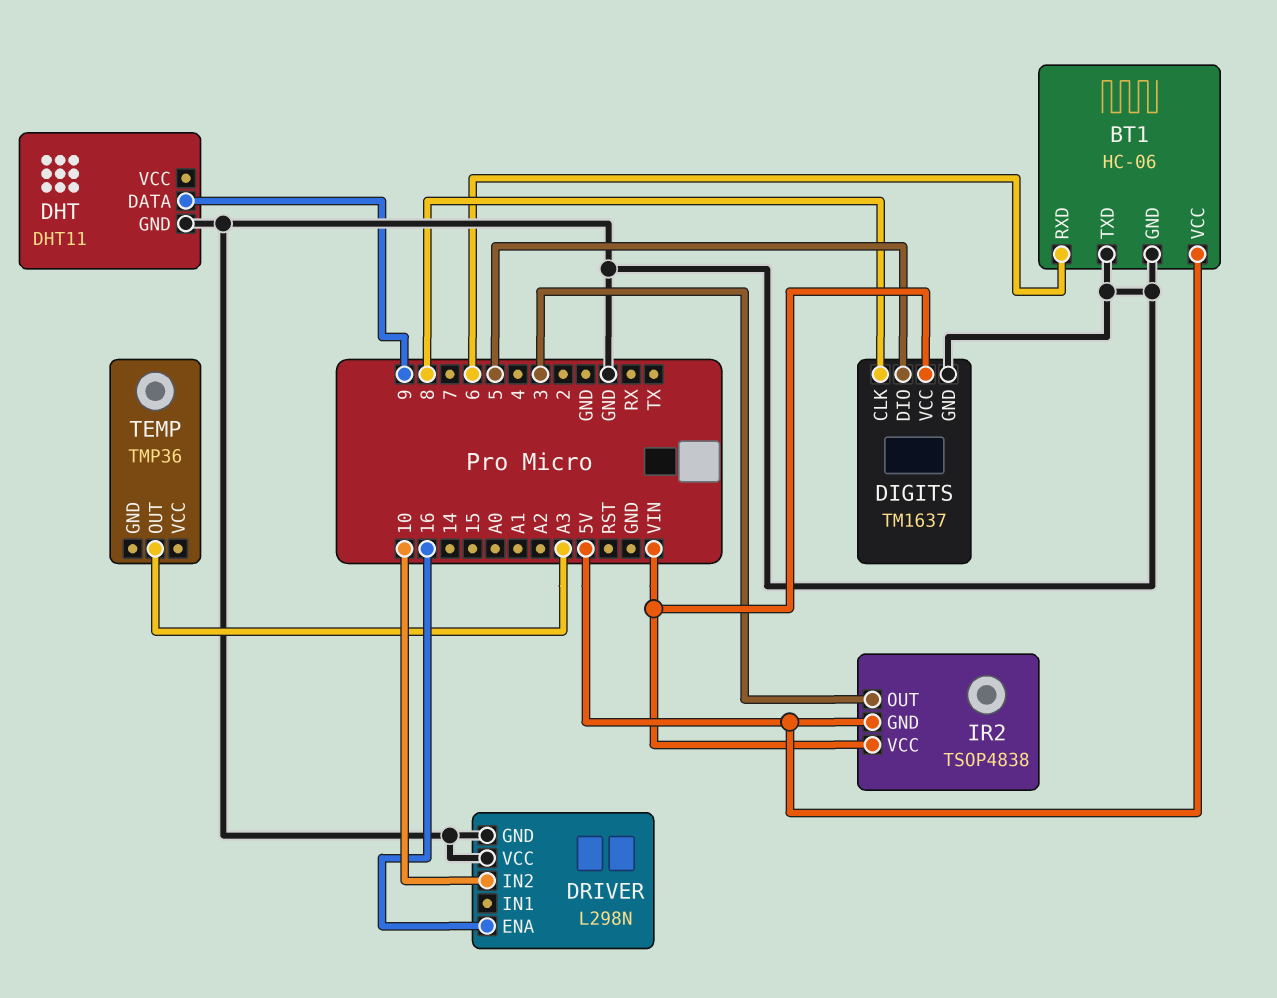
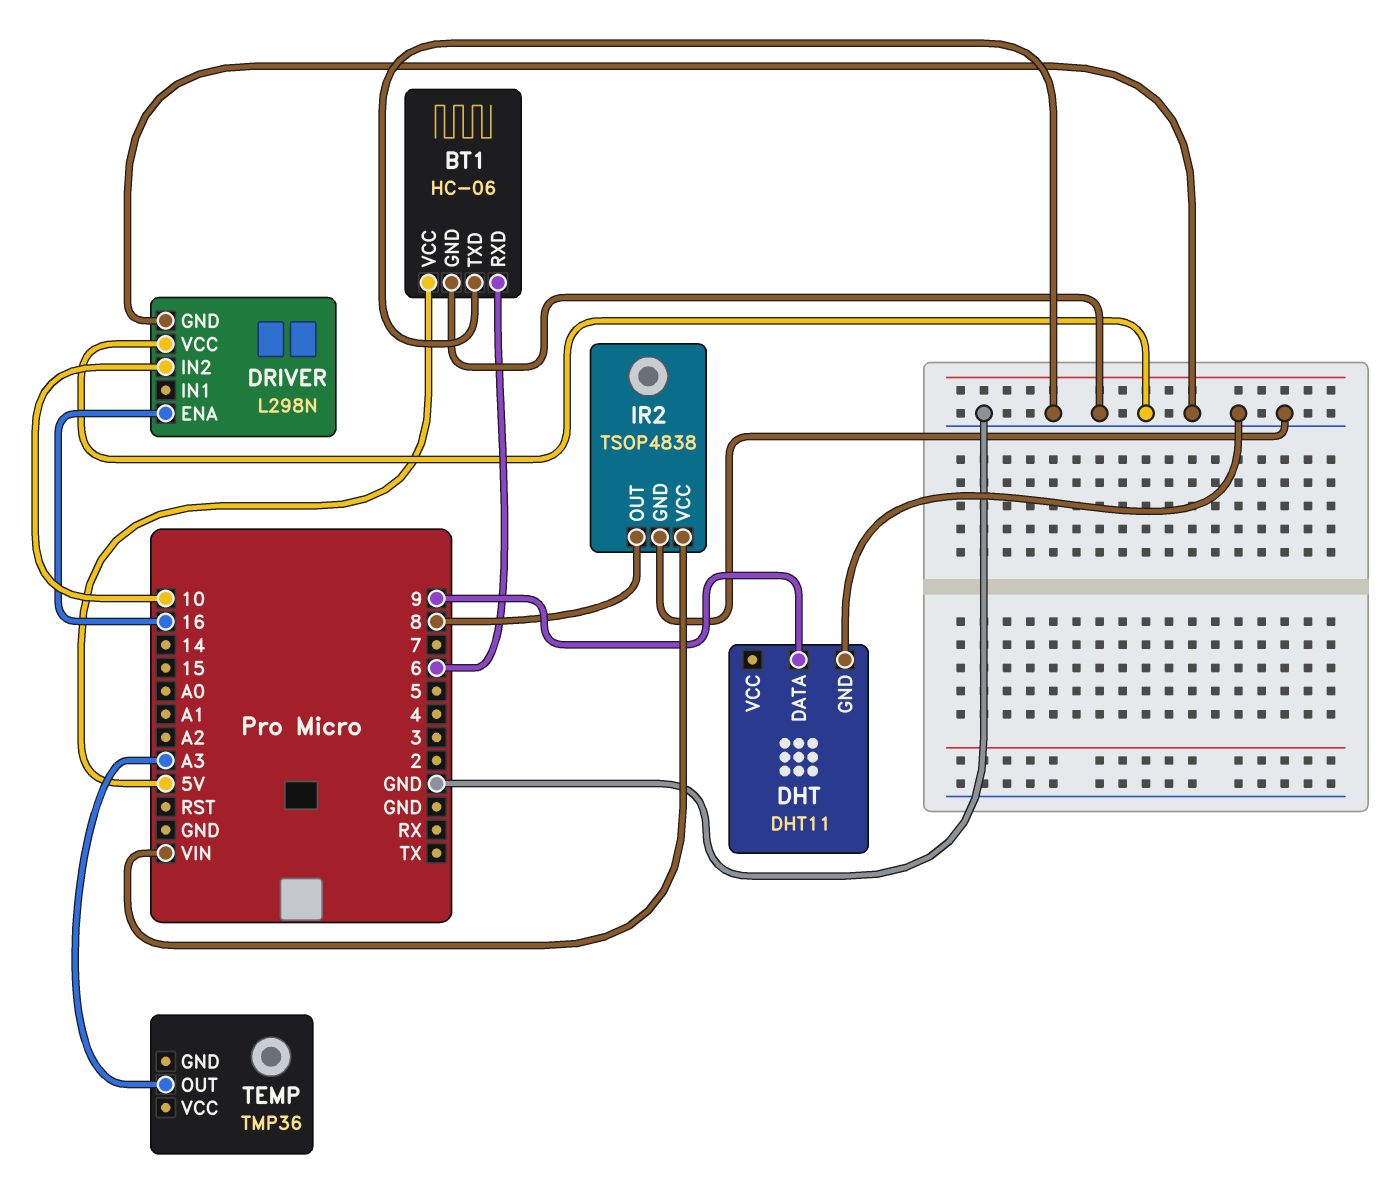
DIGITS: TM1637 -> none
DIGITS pin CLK: 8 -> none
DIGITS pin DIO: 5 -> none
DIGITS pin GND: GND -> none
DIGITS pin VCC: VIN -> none
IR2 pin GND: 5V -> GND
IR2 pin OUT: 3 -> 8

